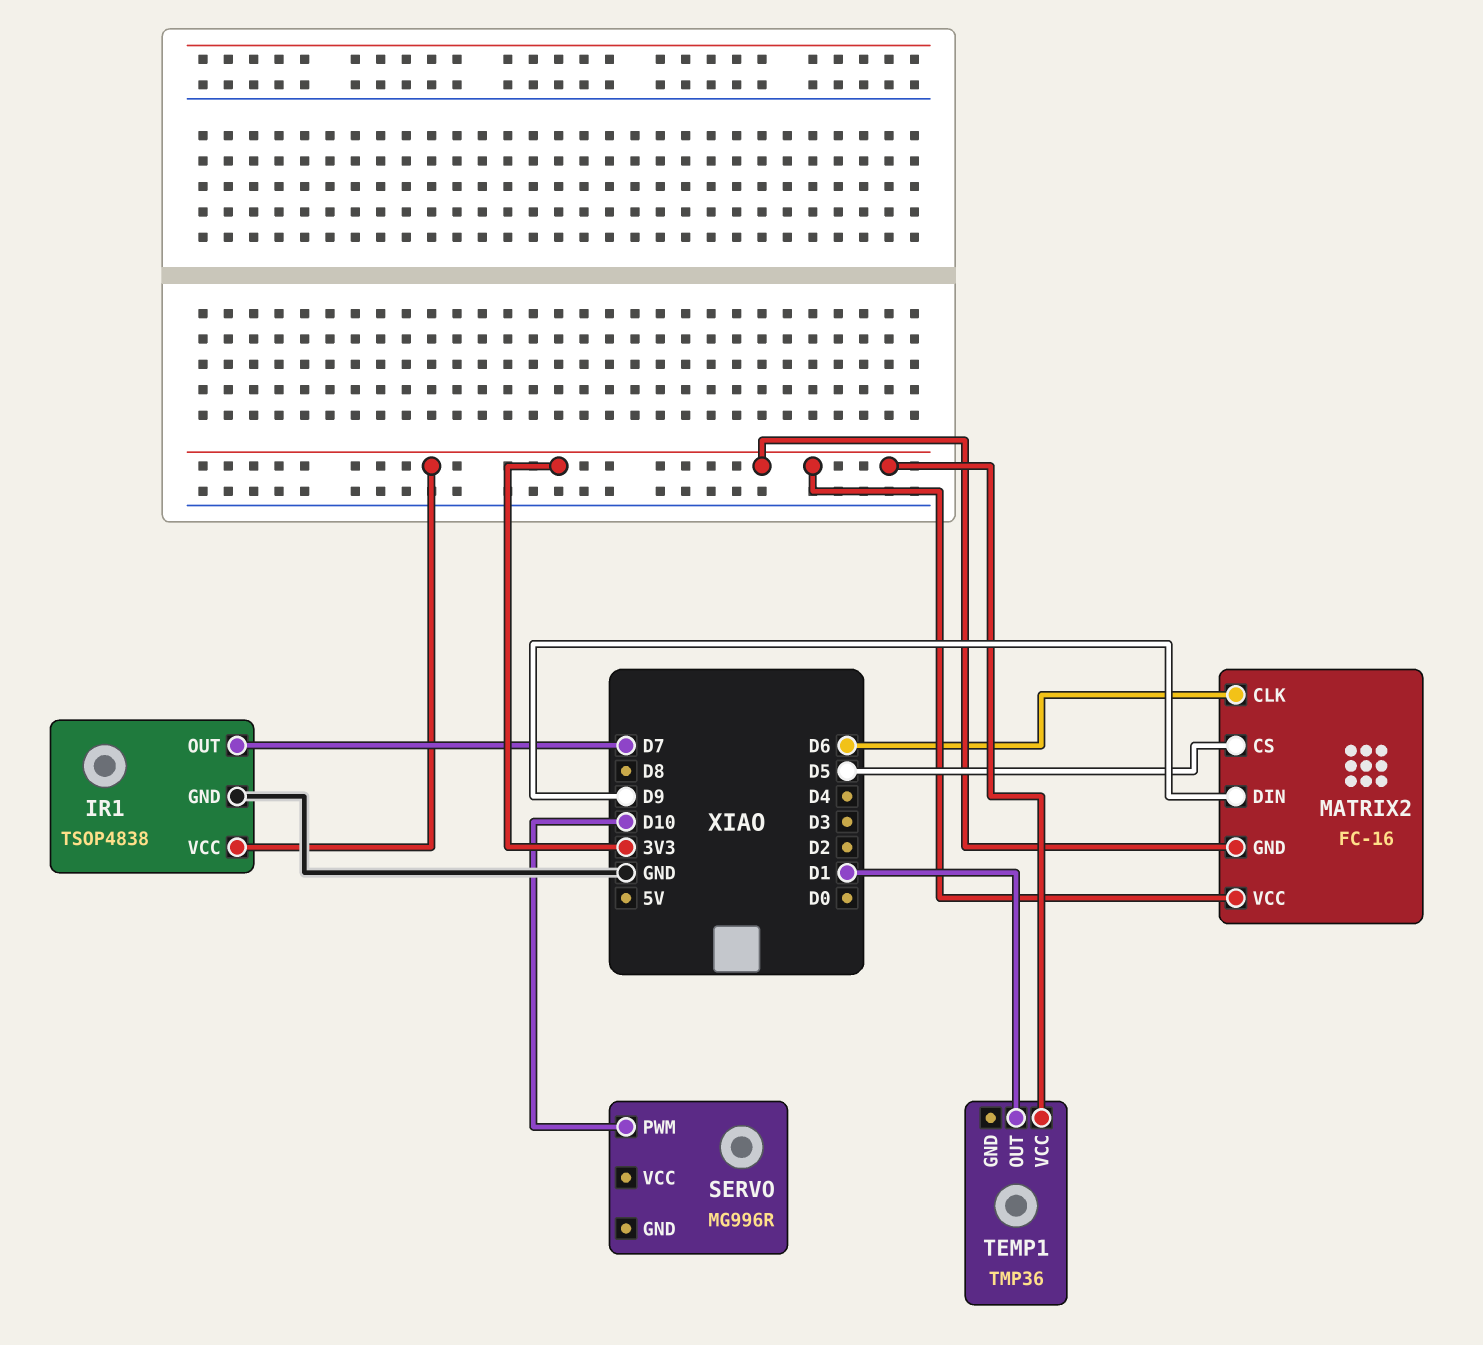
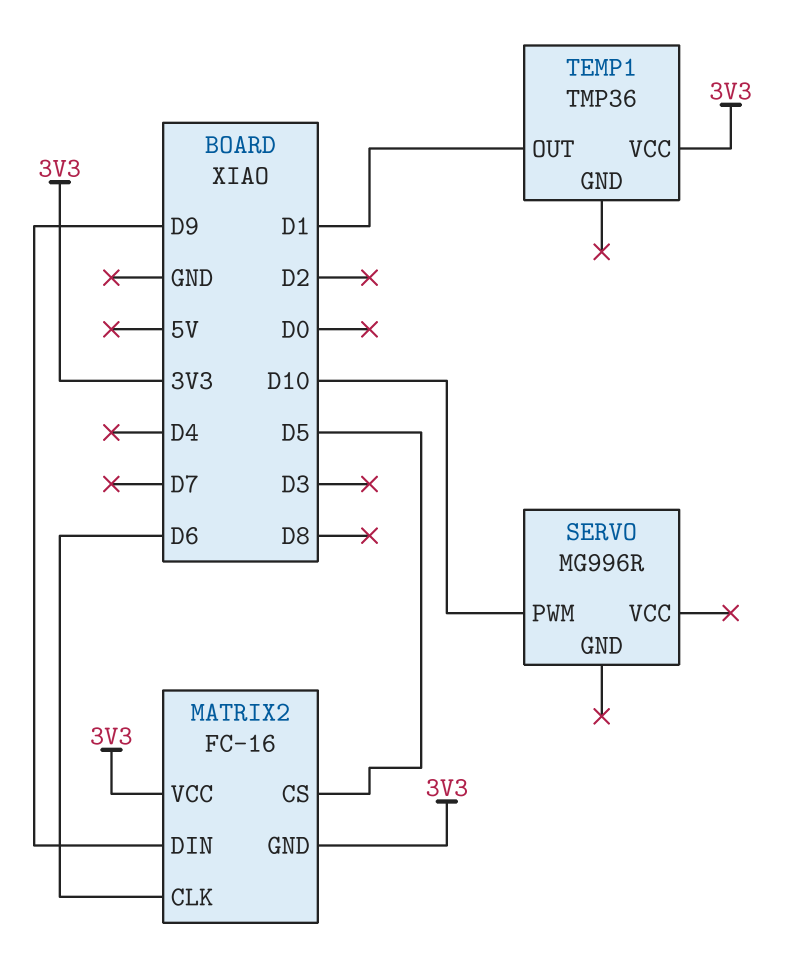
IR1: TSOP4838 -> none
IR1 pin GND: GND -> none
IR1 pin OUT: D7 -> none
IR1 pin VCC: 3V3 -> none

